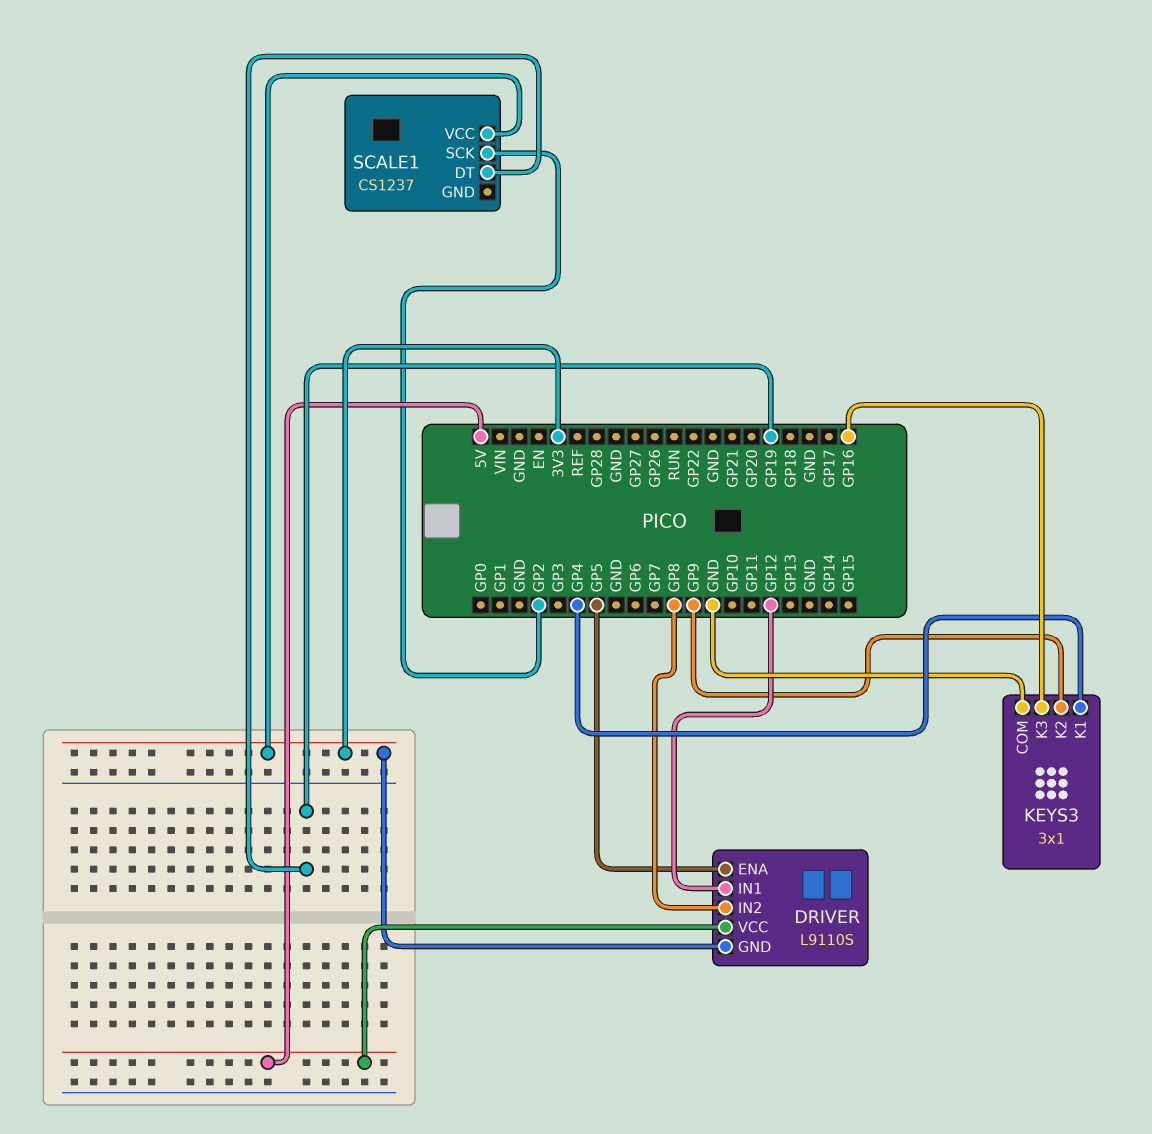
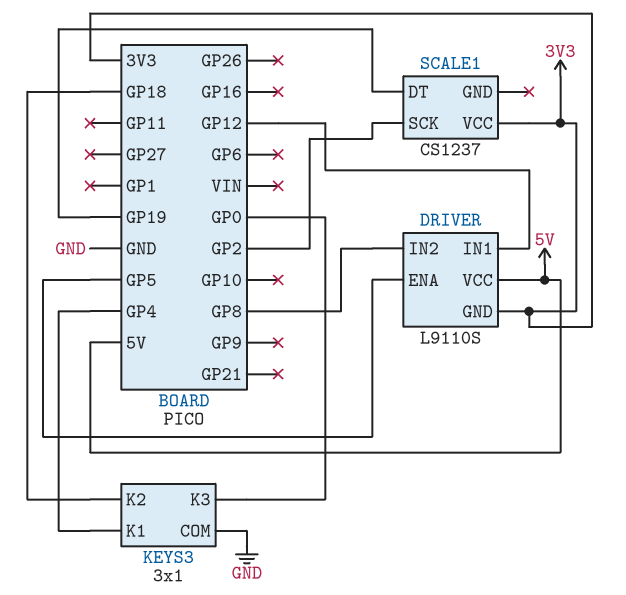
KEYS3 pin K2: GP9 -> GP18
KEYS3 pin K3: GP16 -> GP0

